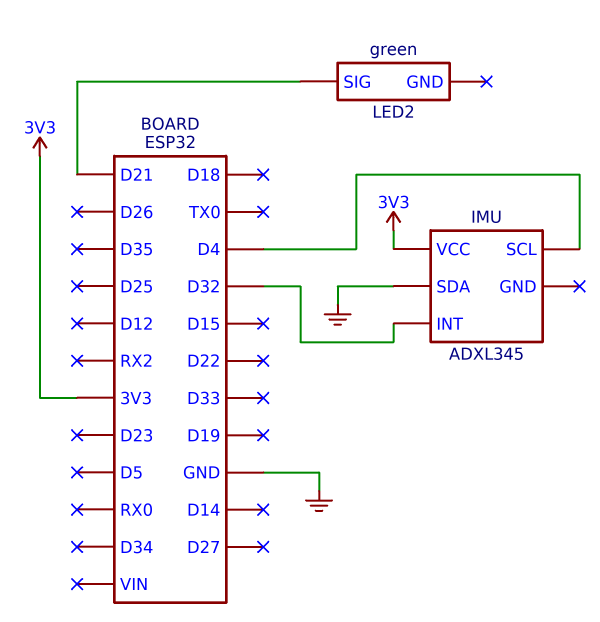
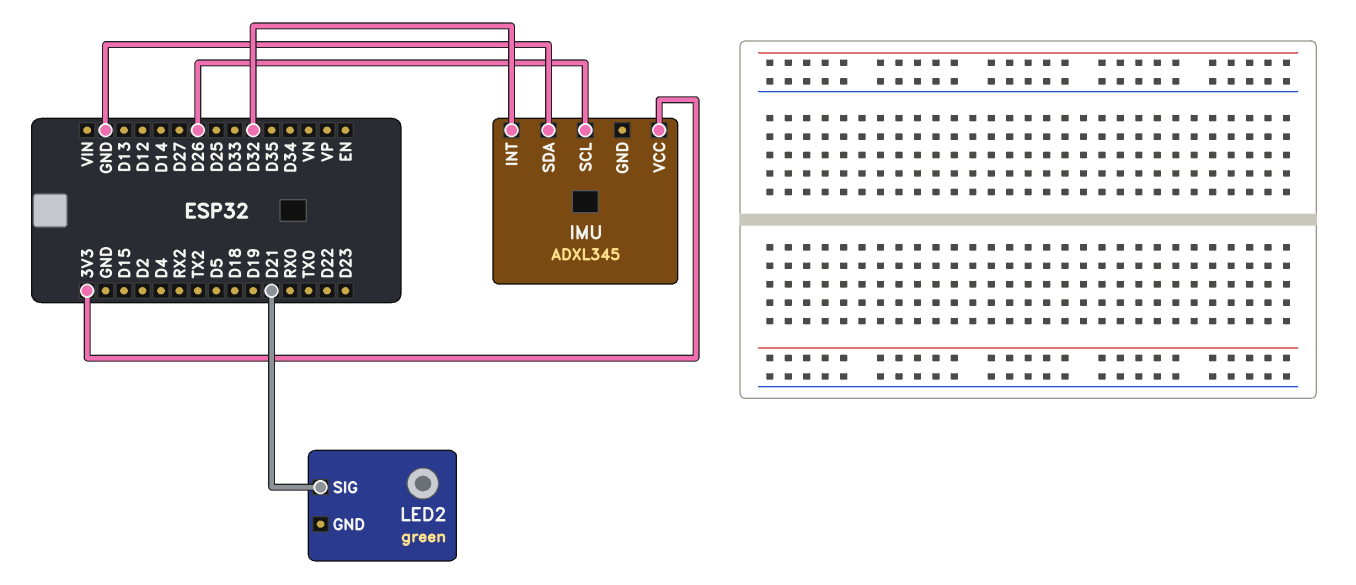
IMU pin SCL: D4 -> D26

